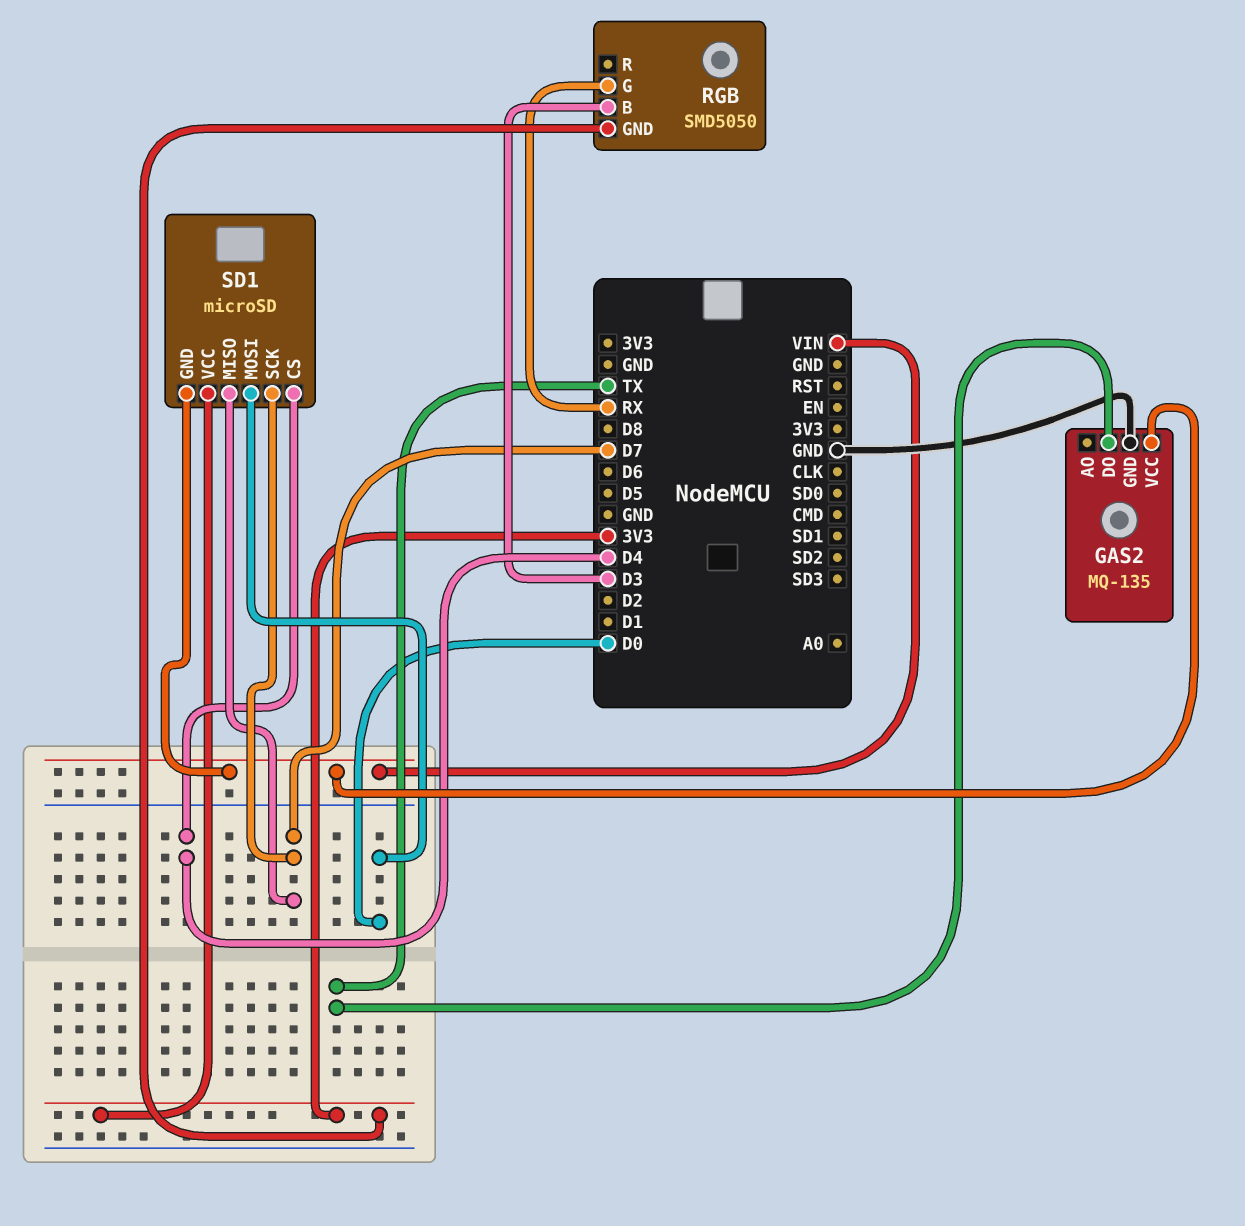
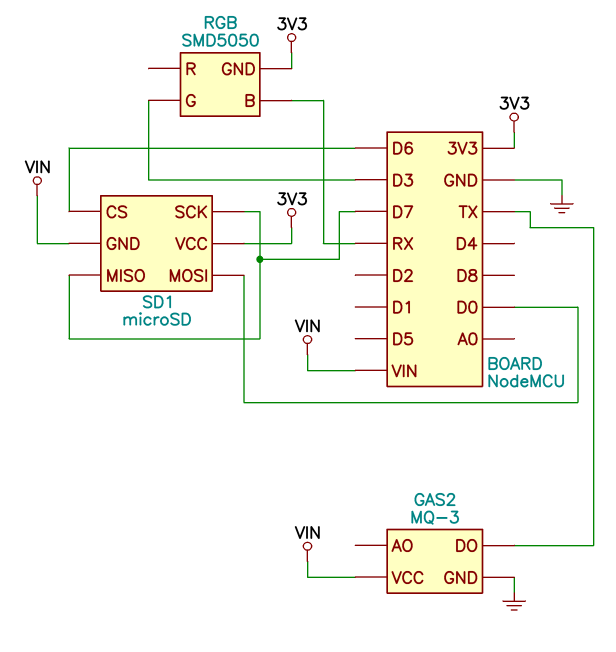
GAS2: MQ-135 -> MQ-3
RGB pin B: D3 -> RX
RGB pin G: RX -> D3
SD1 pin CS: D4 -> D6

